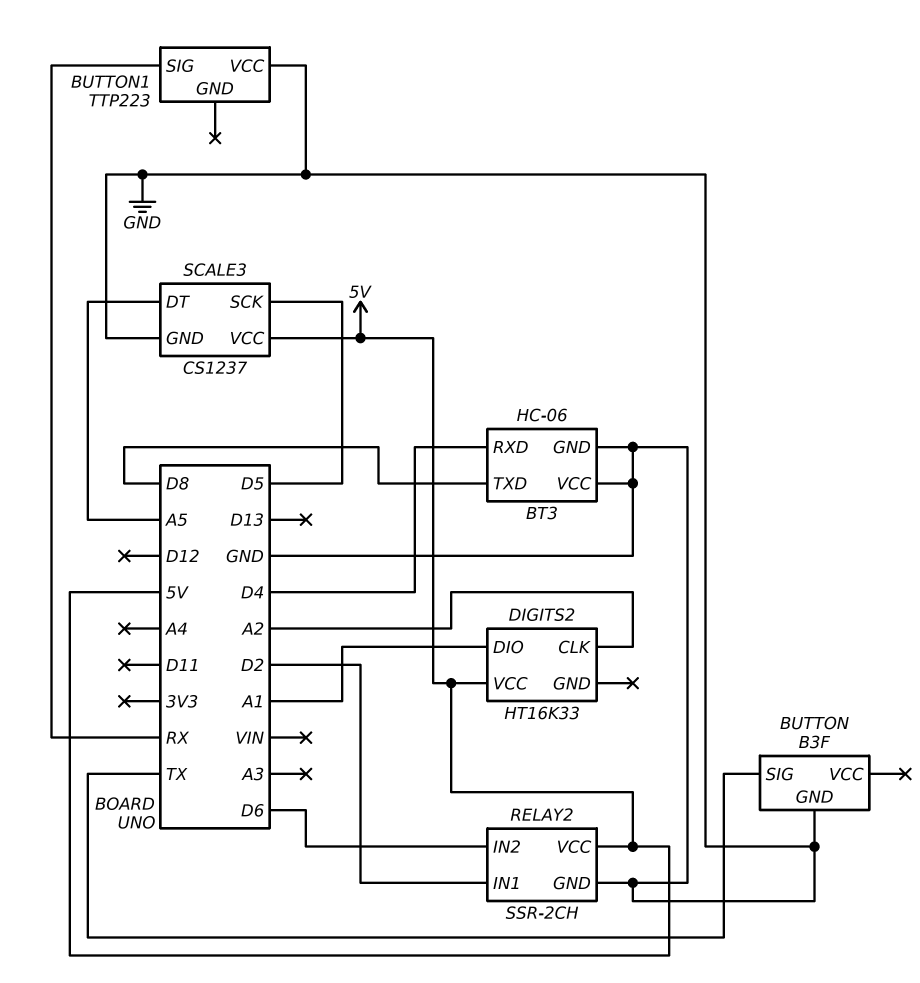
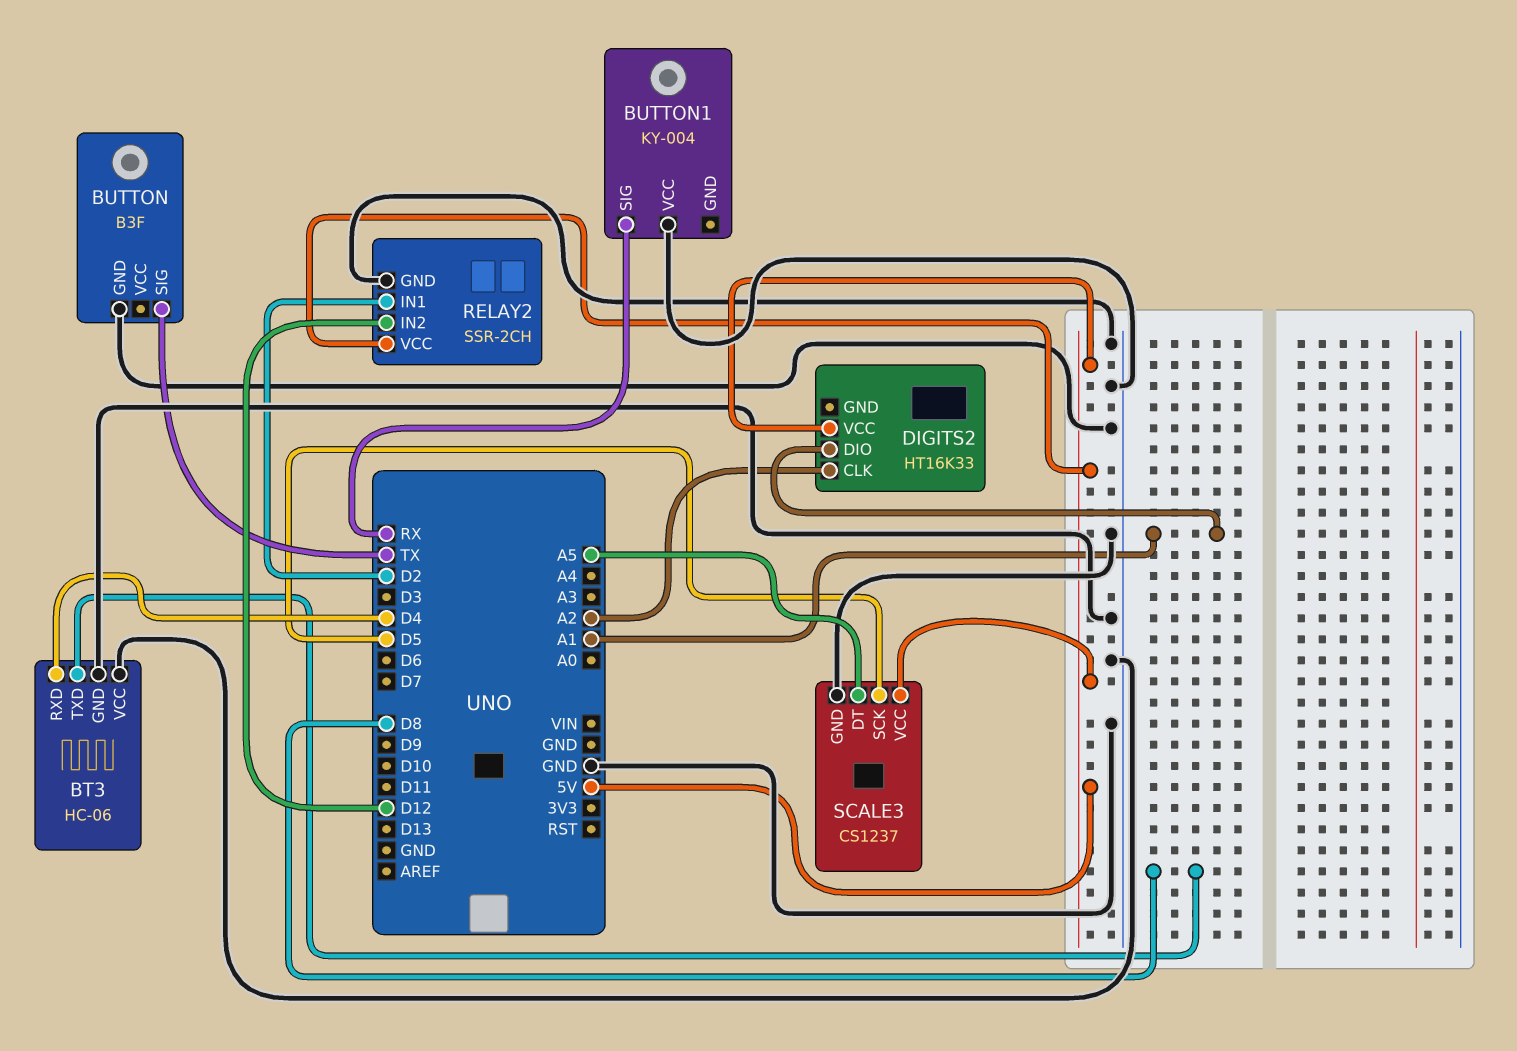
BUTTON1: TTP223 -> KY-004
RELAY2 pin IN2: D6 -> D12

